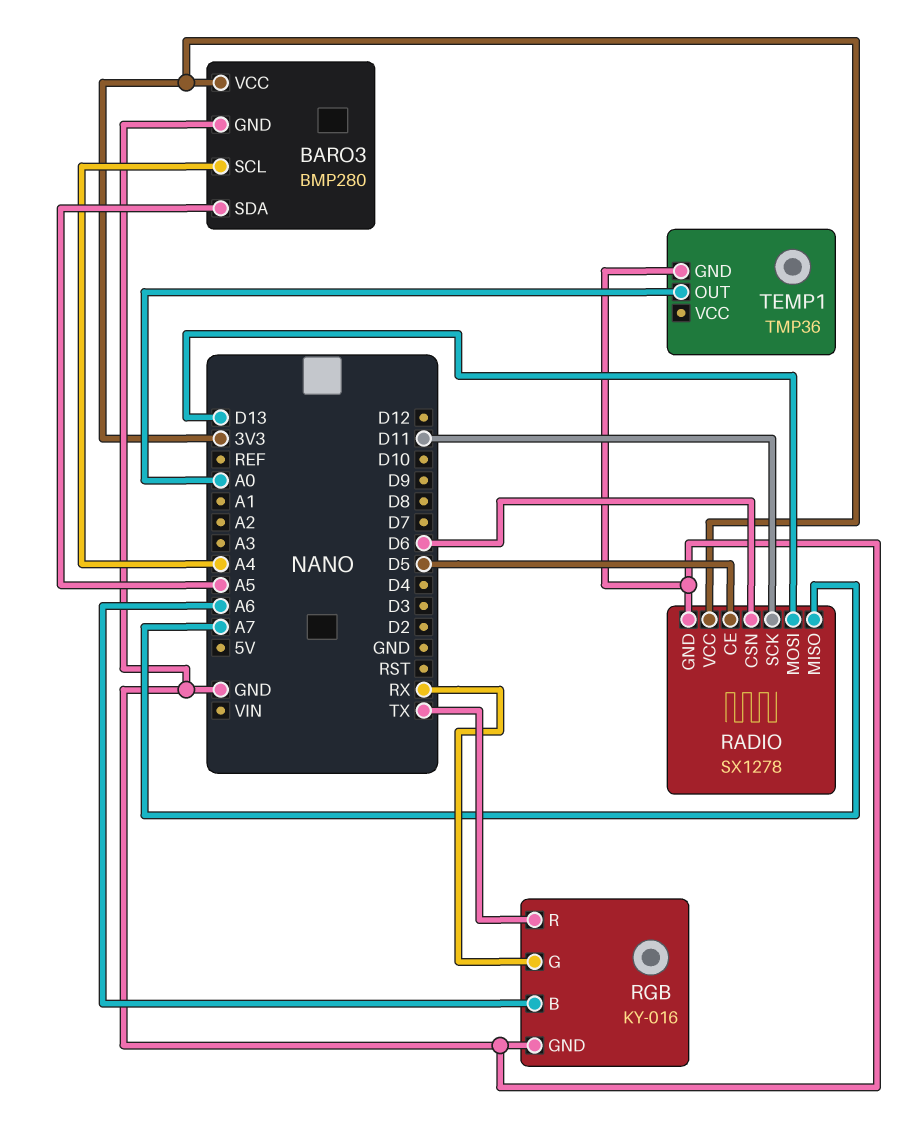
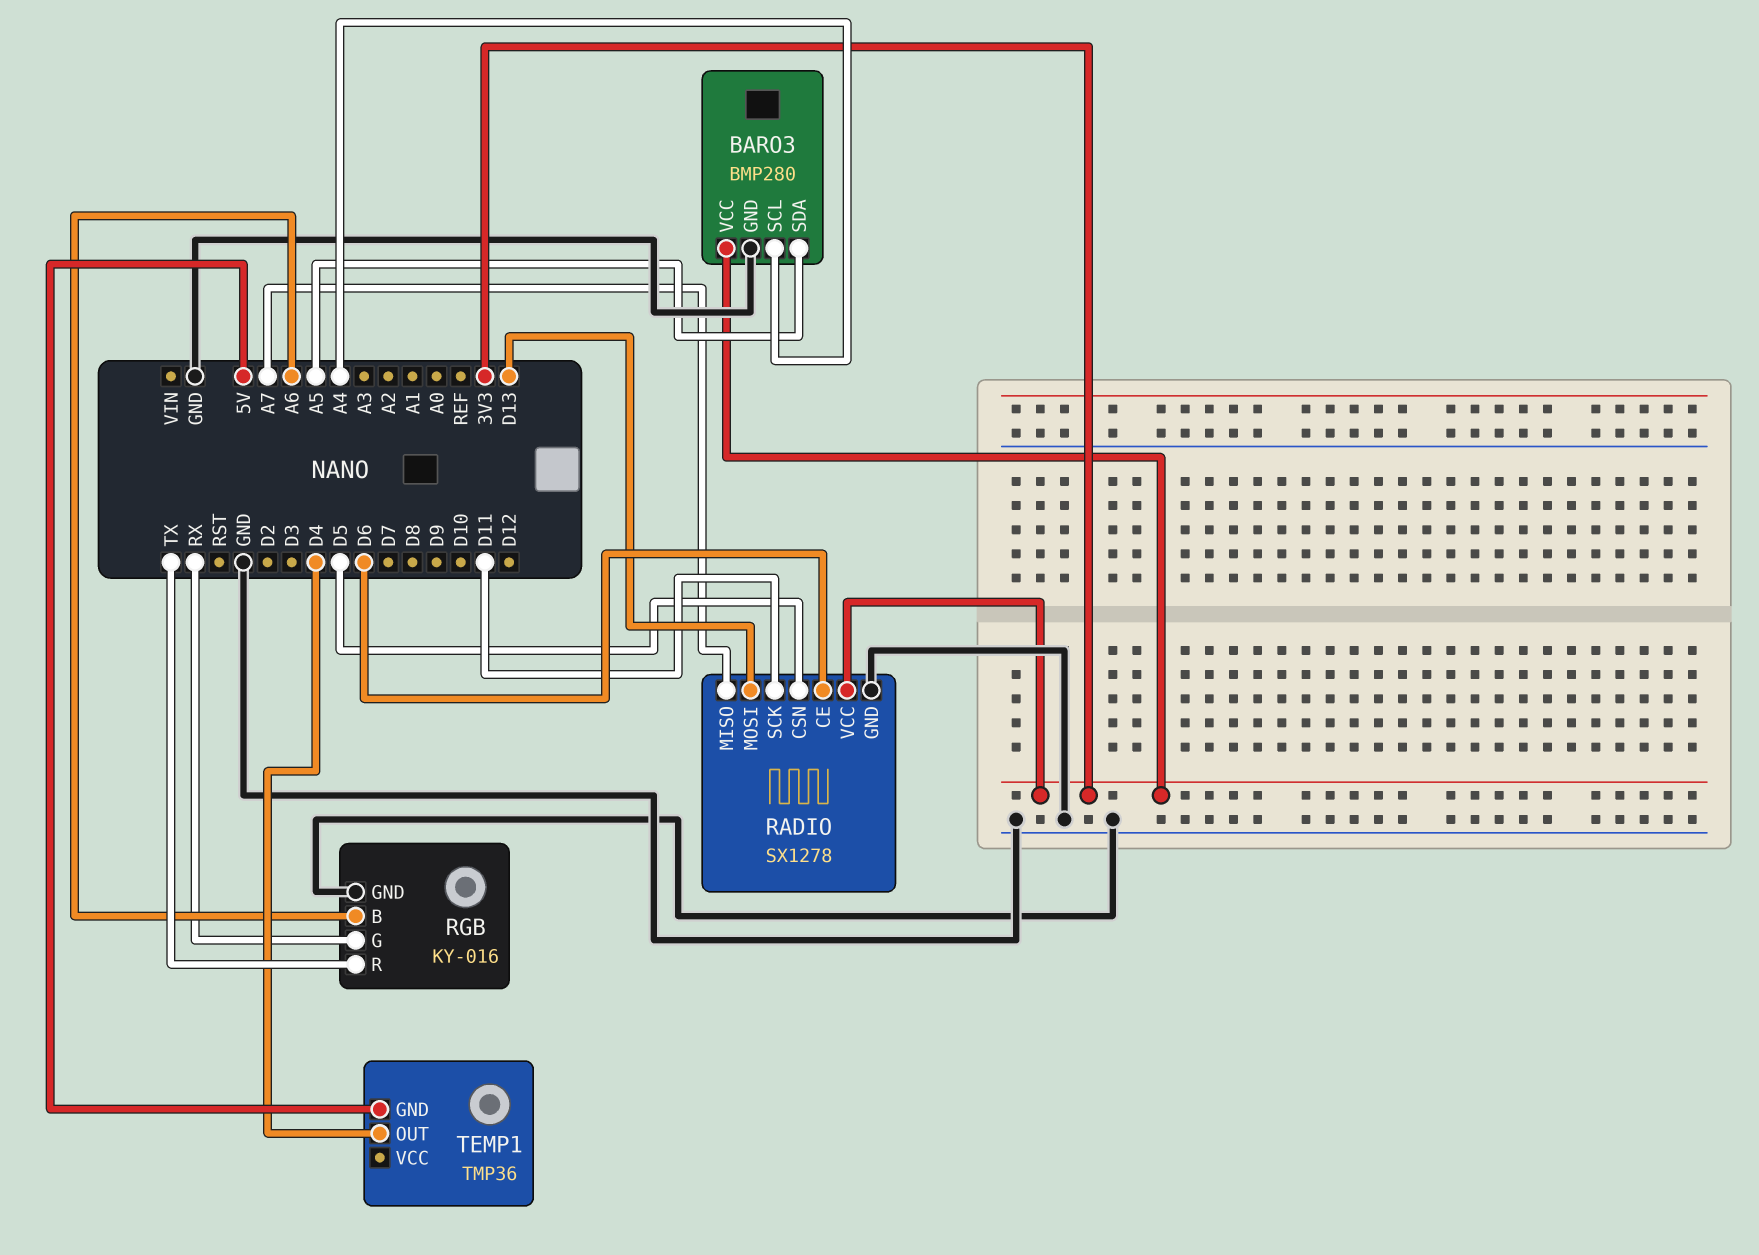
RADIO pin CE: D5 -> D6
RADIO pin CSN: D6 -> D5
TEMP1 pin GND: GND -> 5V
TEMP1 pin OUT: A0 -> D4

